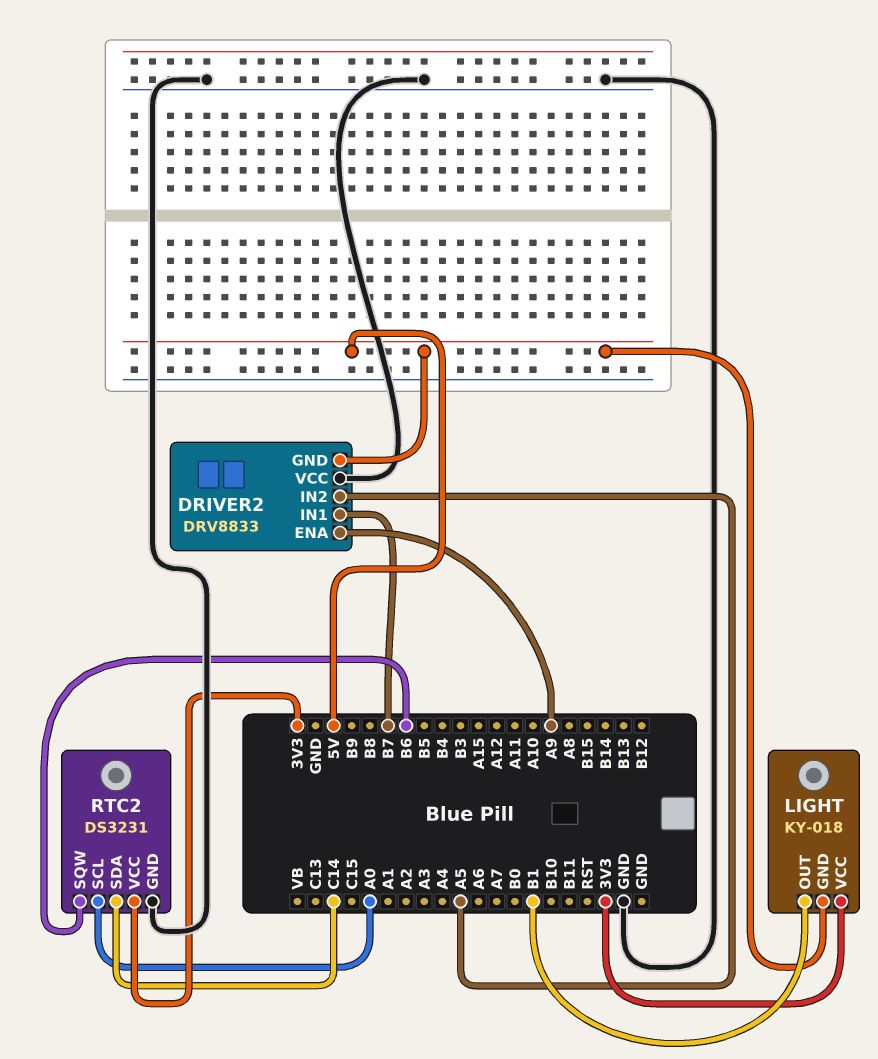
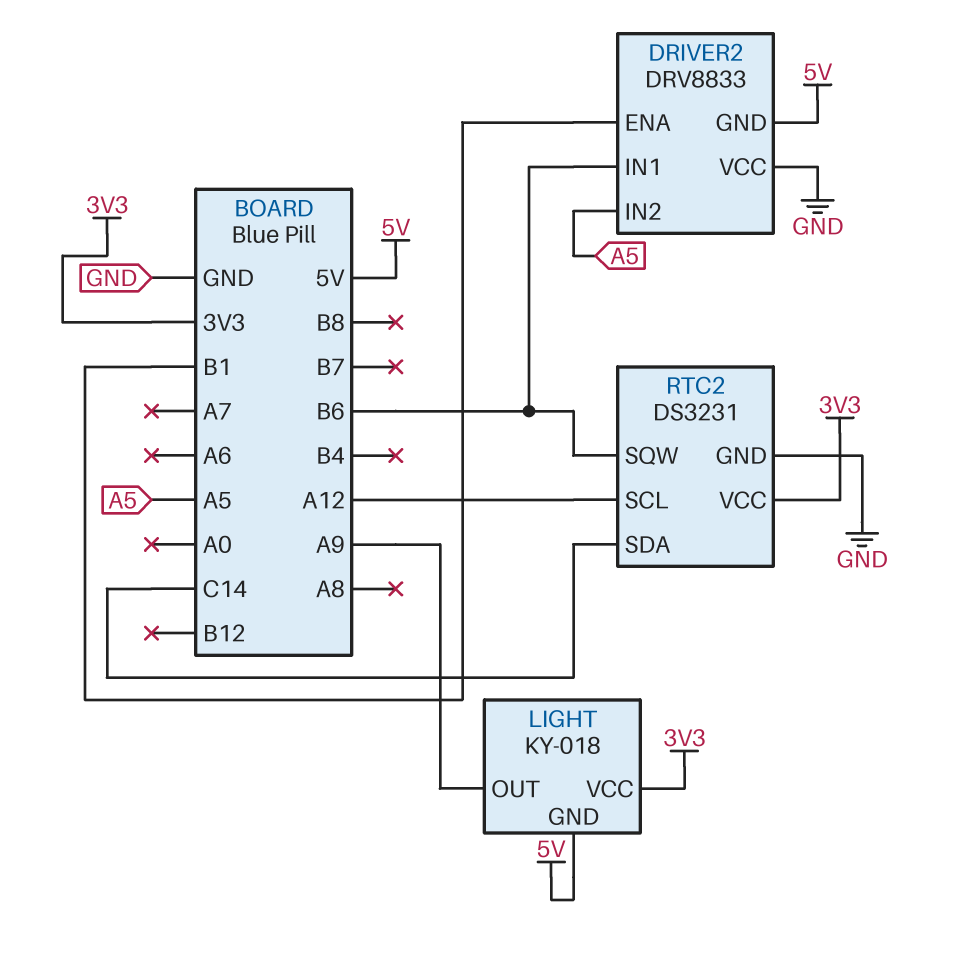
DRIVER2 pin ENA: A9 -> B1
DRIVER2 pin IN1: B7 -> B6
LIGHT pin OUT: B1 -> A9
RTC2 pin SCL: A0 -> A12

